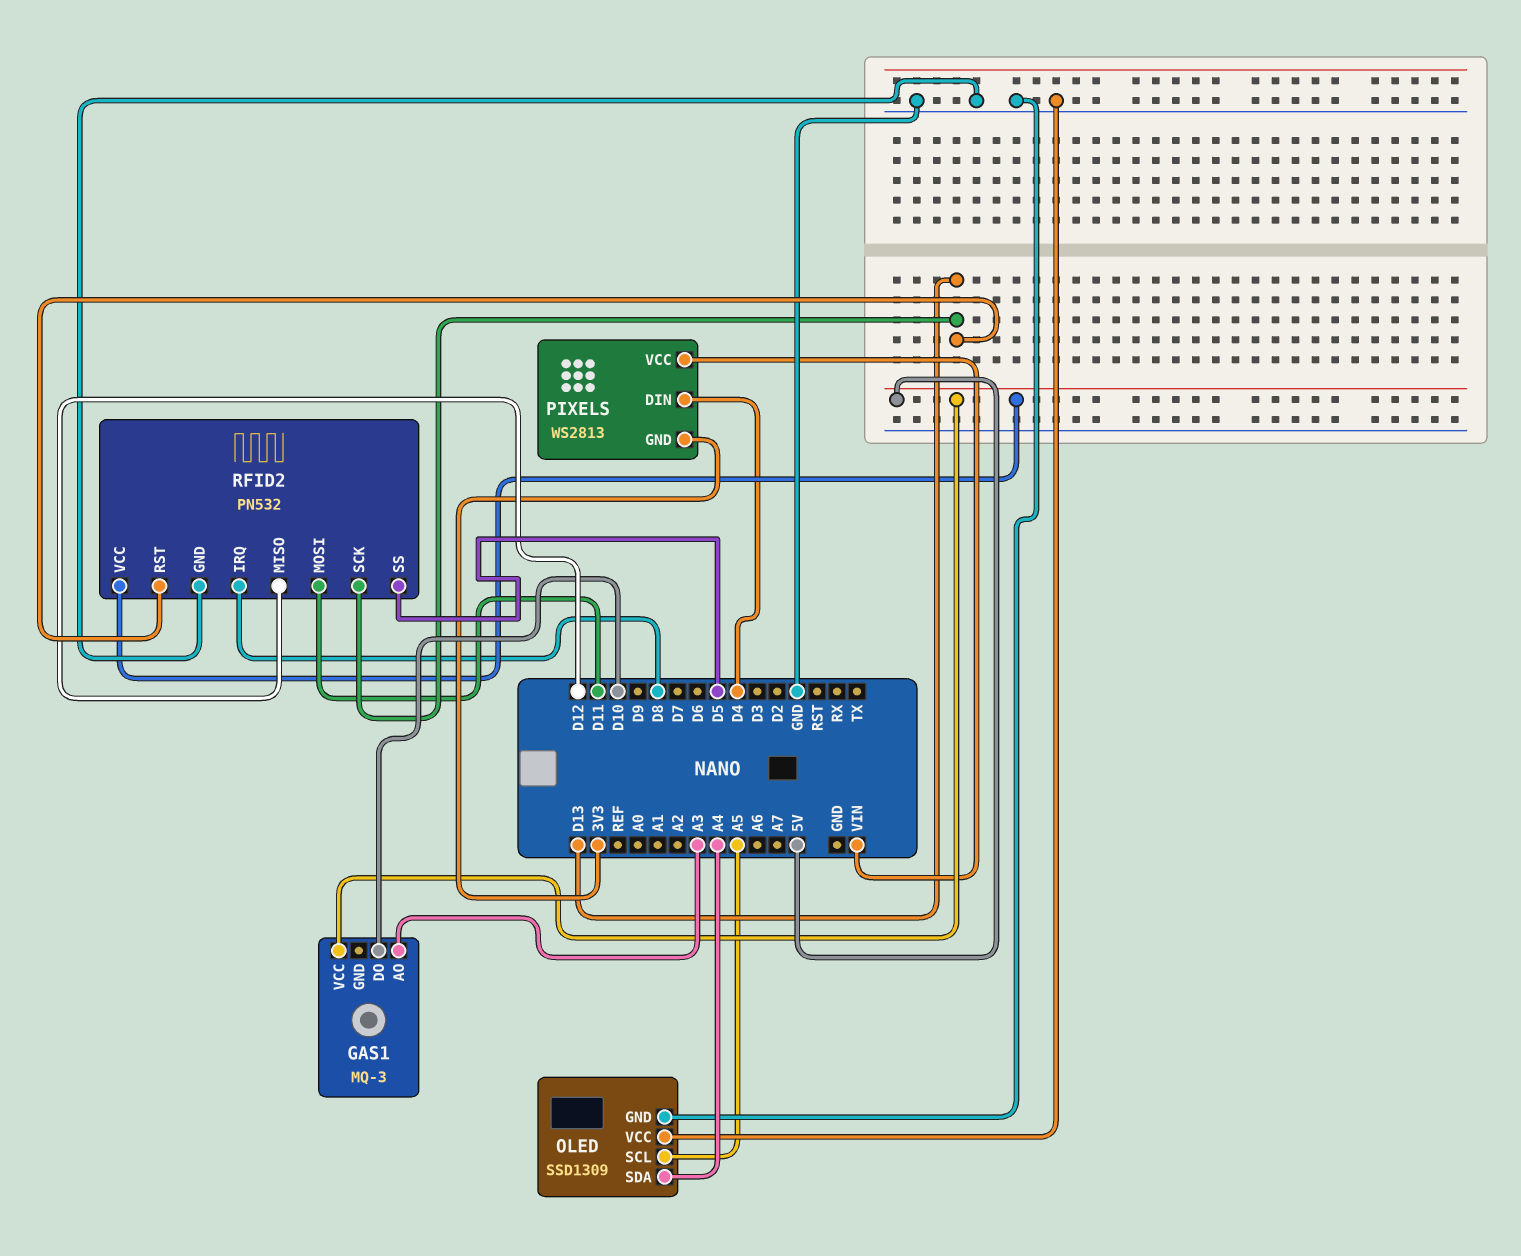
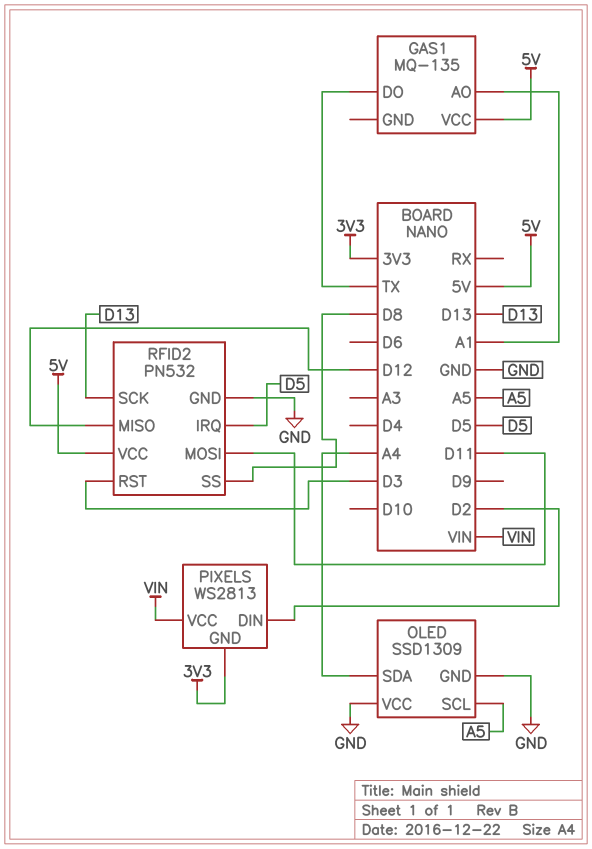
GAS1: MQ-3 -> MQ-135
GAS1 pin AO: A3 -> A1
GAS1 pin DO: D10 -> TX
PIXELS pin DIN: D4 -> D2
RFID2 pin IRQ: D8 -> D5
RFID2 pin RST: D13 -> D3
RFID2 pin SS: D5 -> D8

